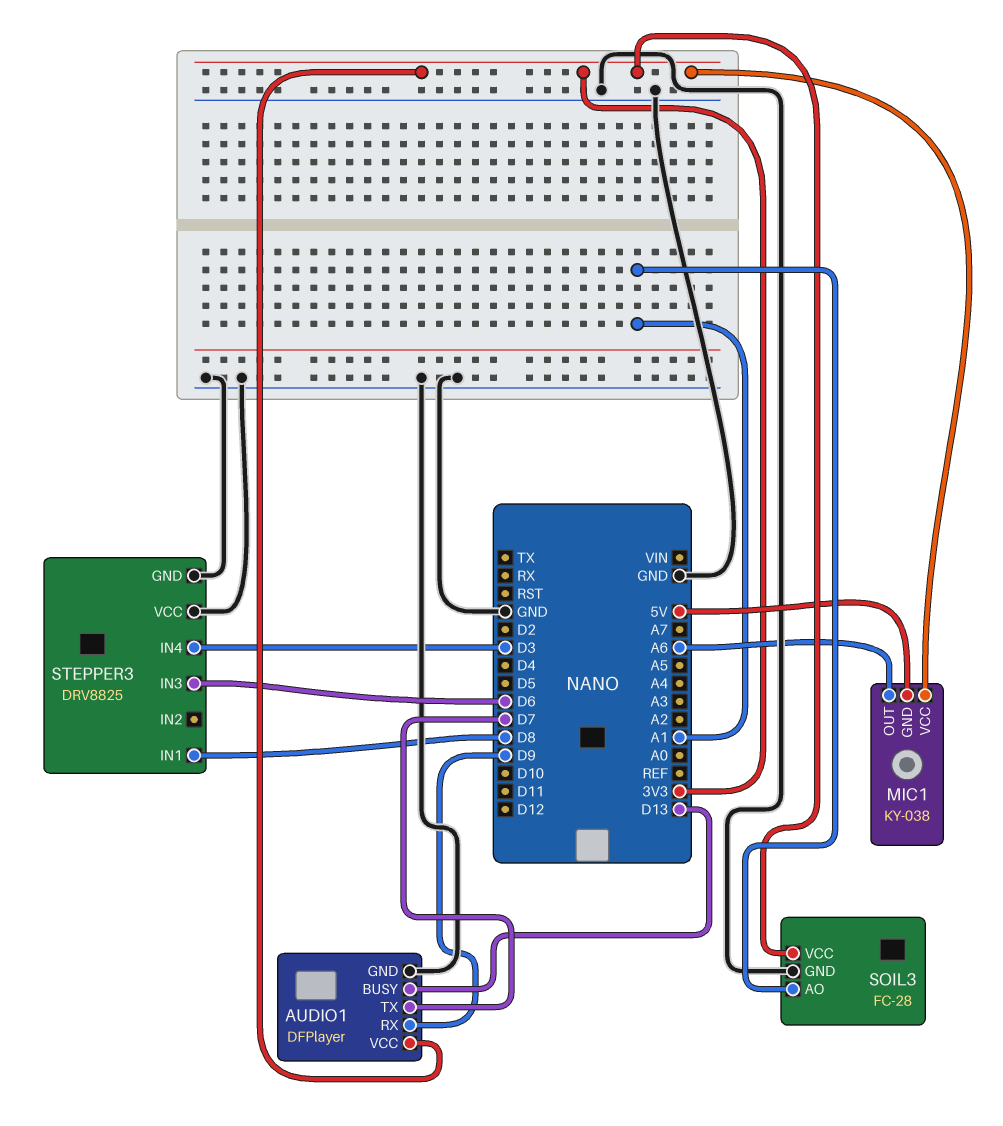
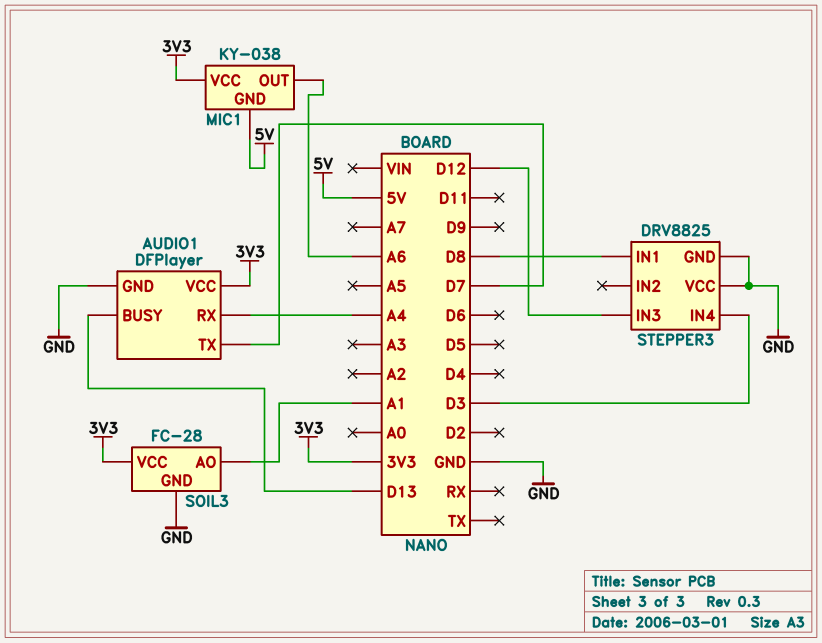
AUDIO1 pin RX: D9 -> A4
STEPPER3 pin IN3: D6 -> D12

